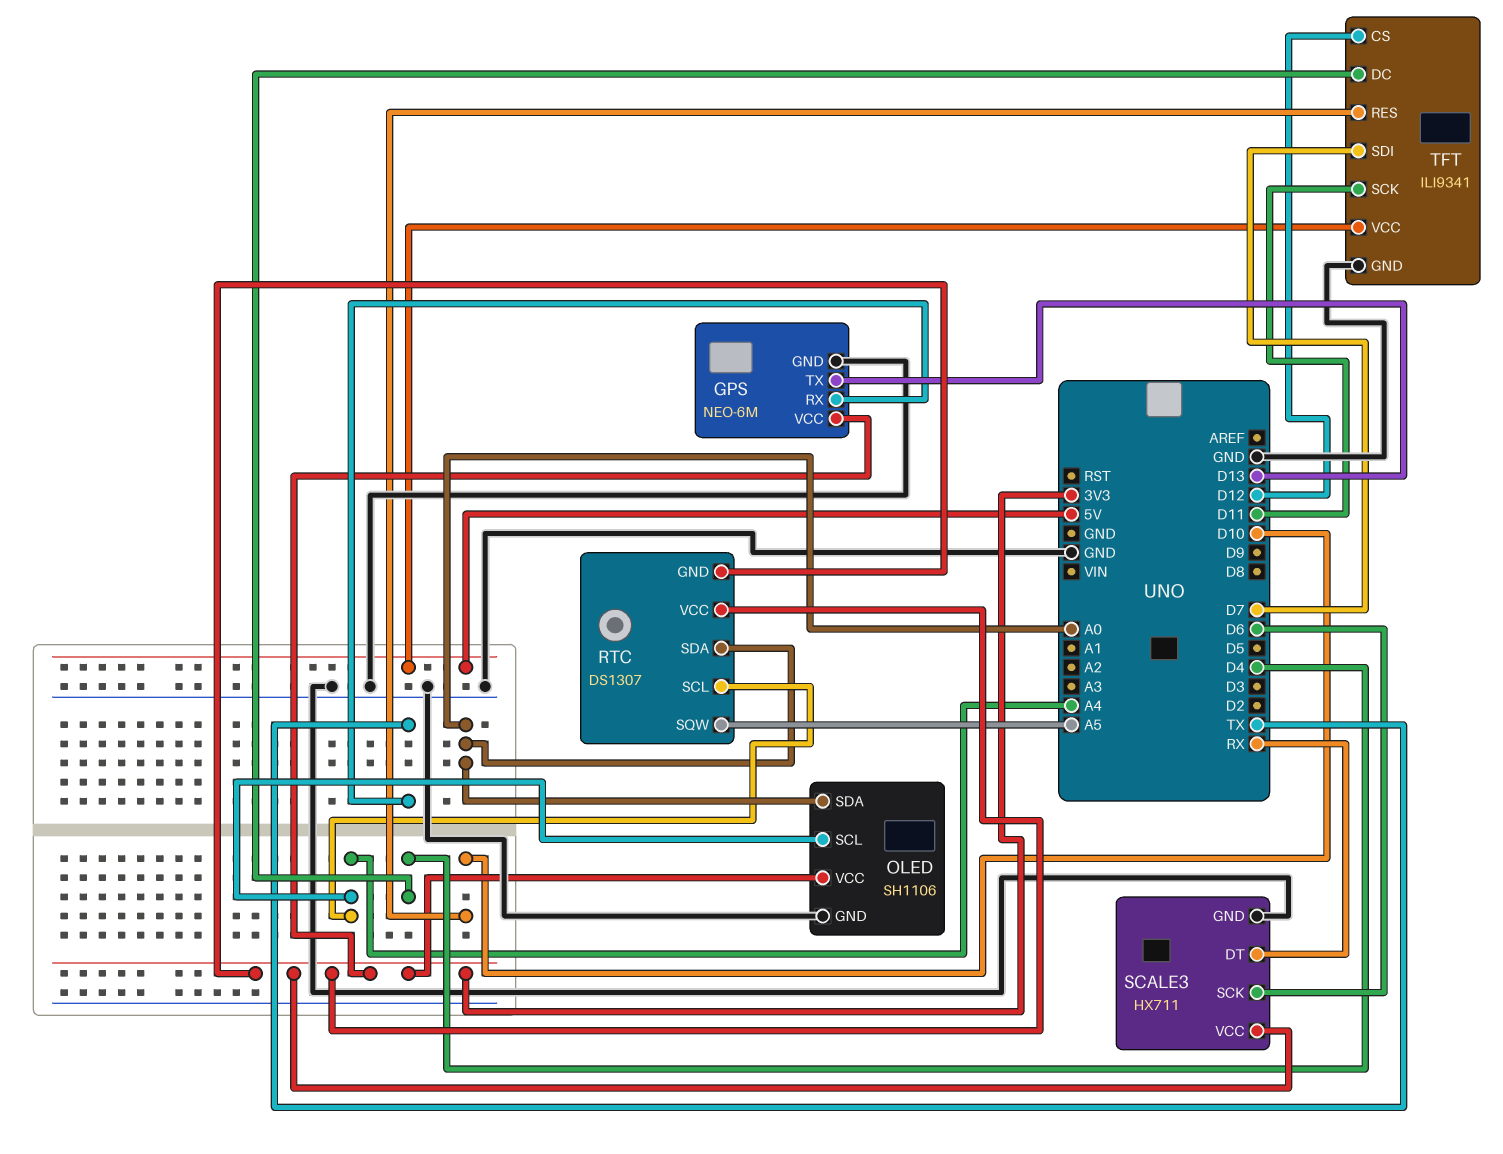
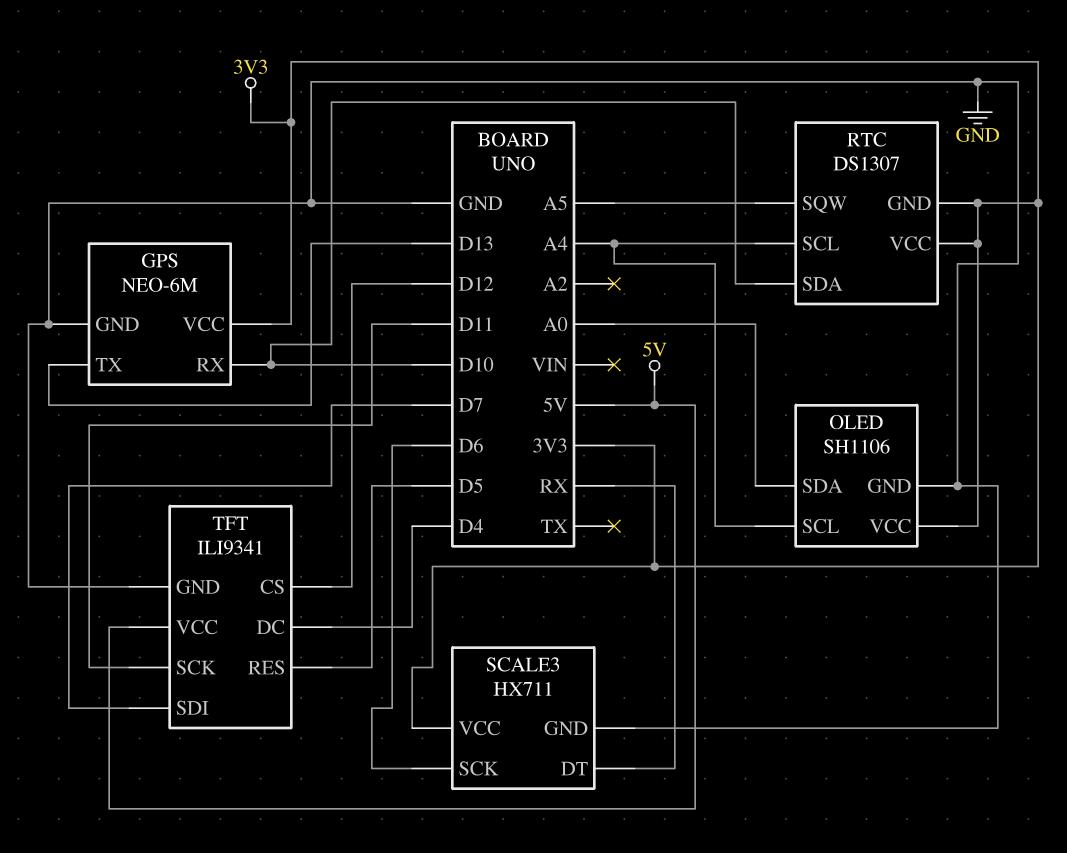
GPS pin RX: TX -> D10
RTC pin SDA: A0 -> D10
TFT pin RES: D10 -> D5

